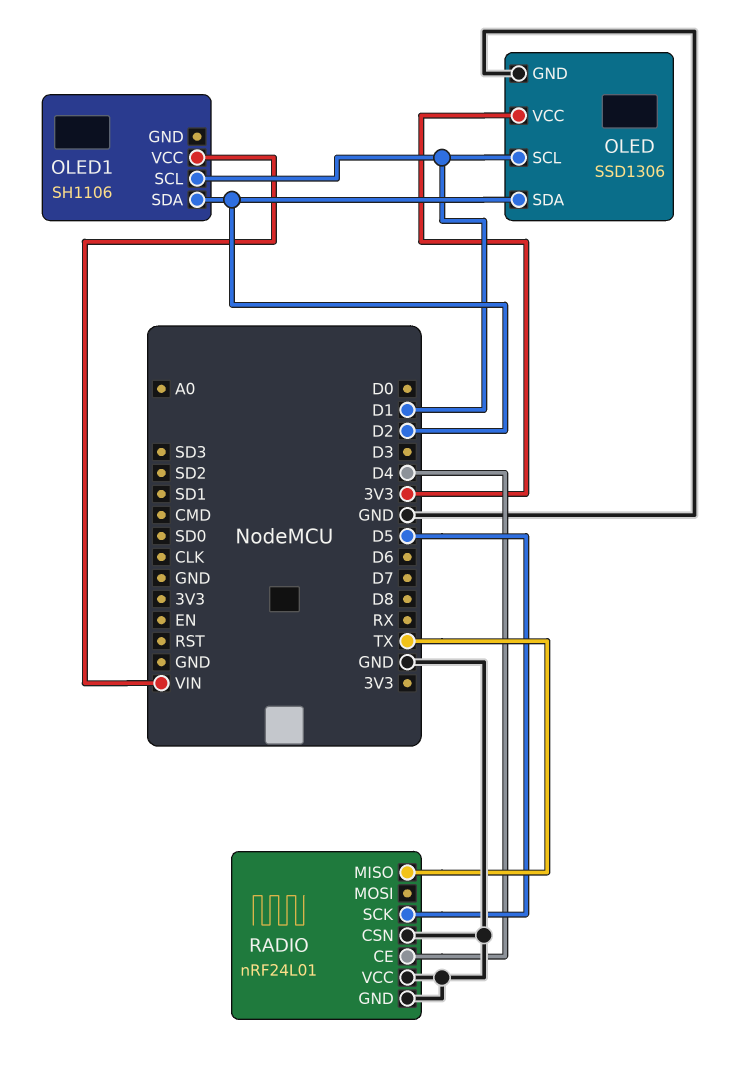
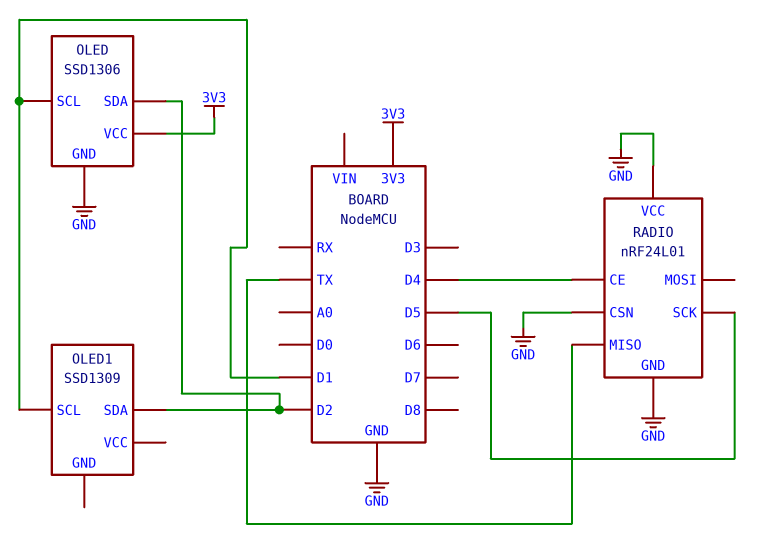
OLED1: SH1106 -> SSD1309
OLED1 pin VCC: VIN -> none

